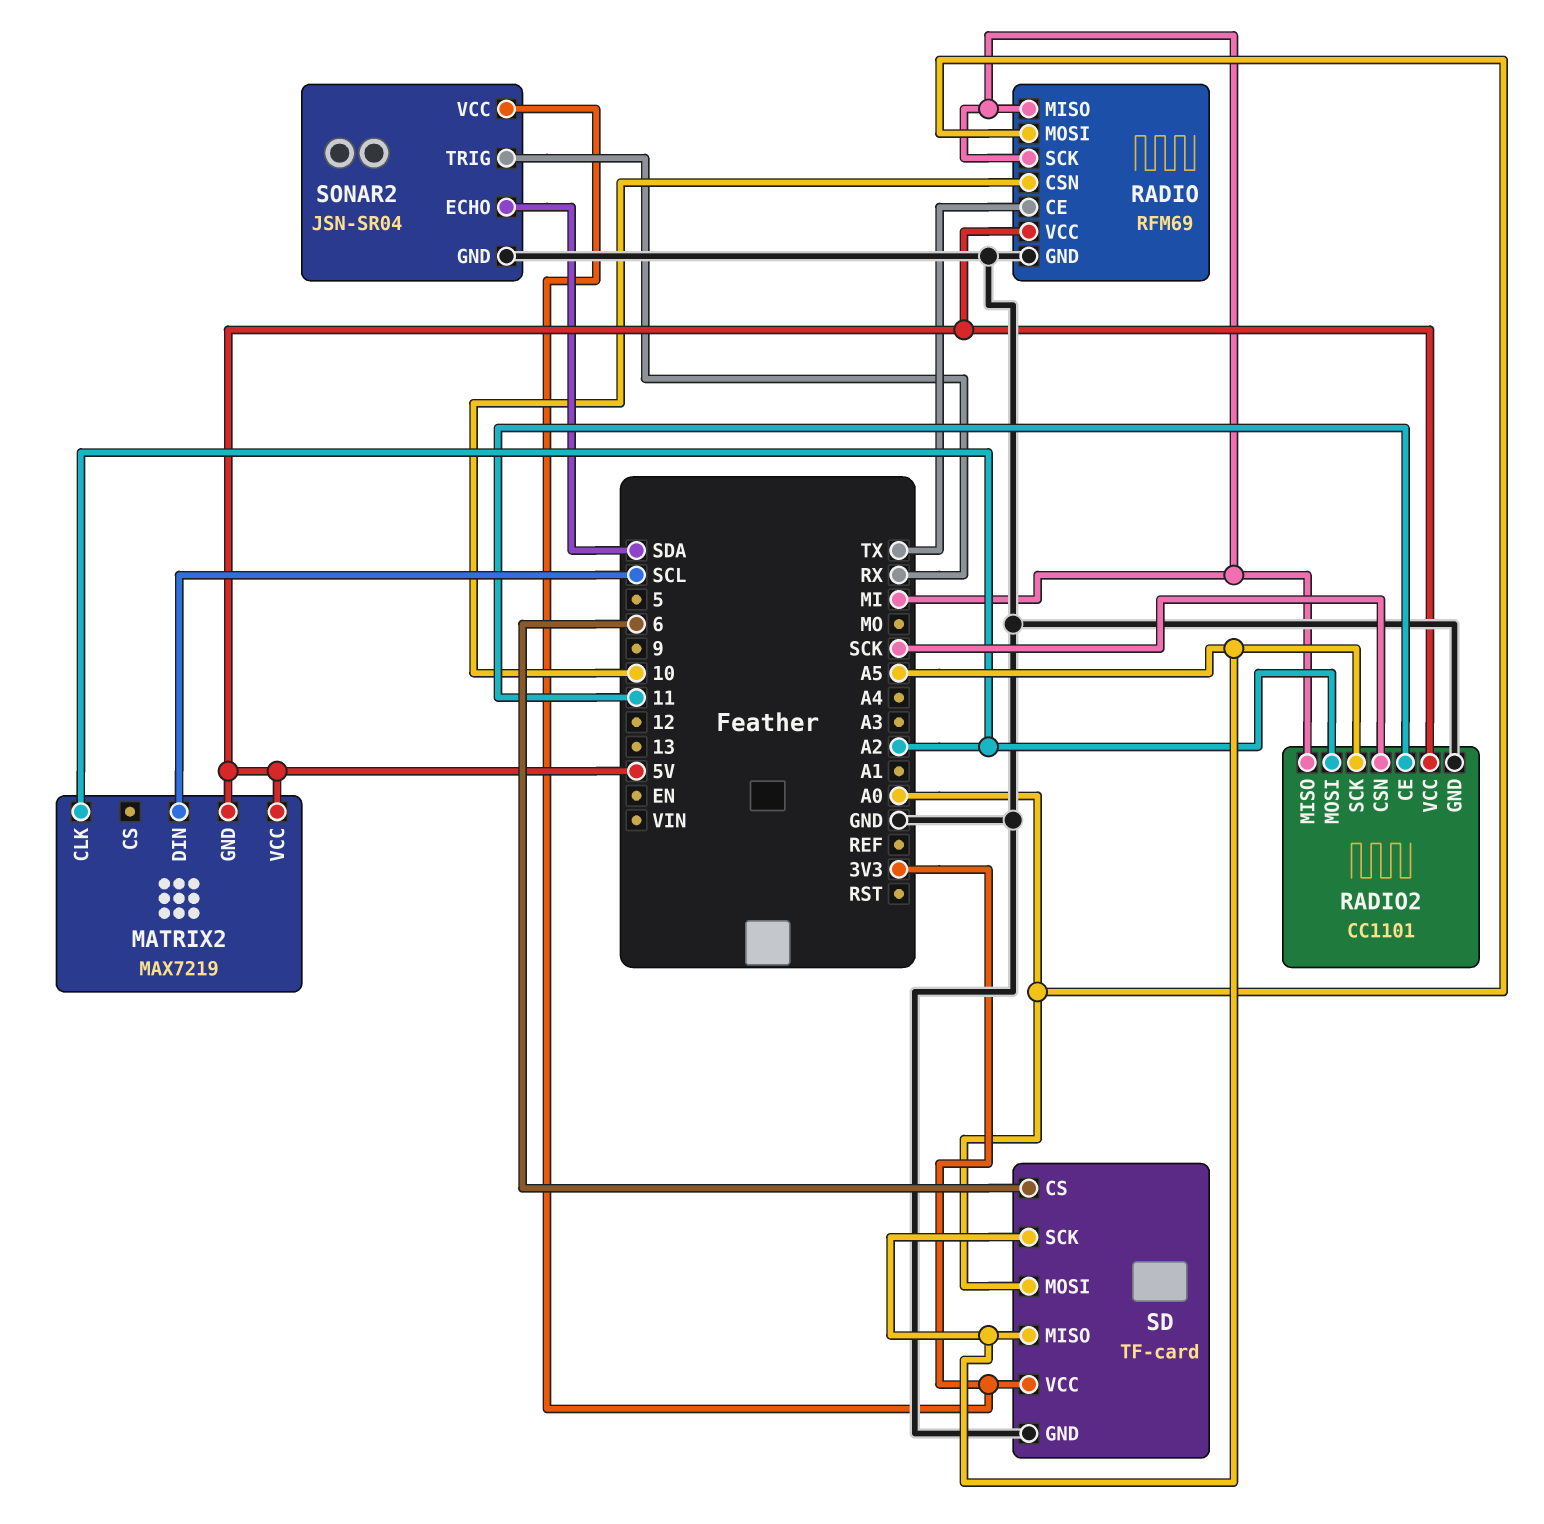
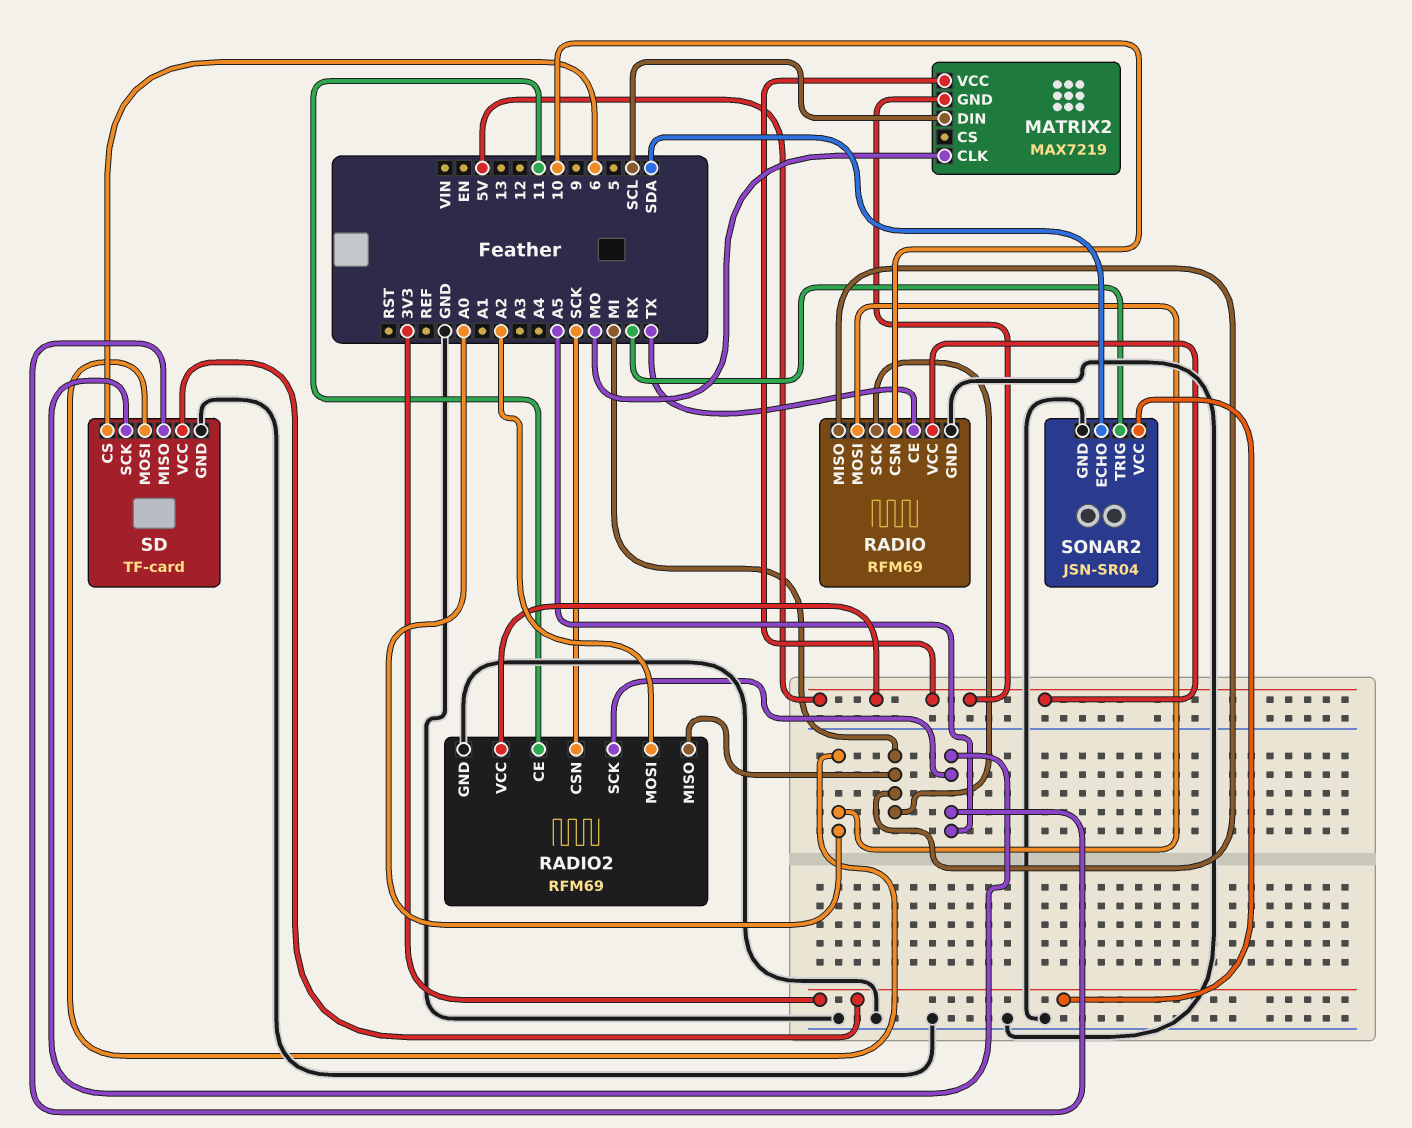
MATRIX2 pin CLK: A2 -> MO
RADIO2: CC1101 -> RFM69

